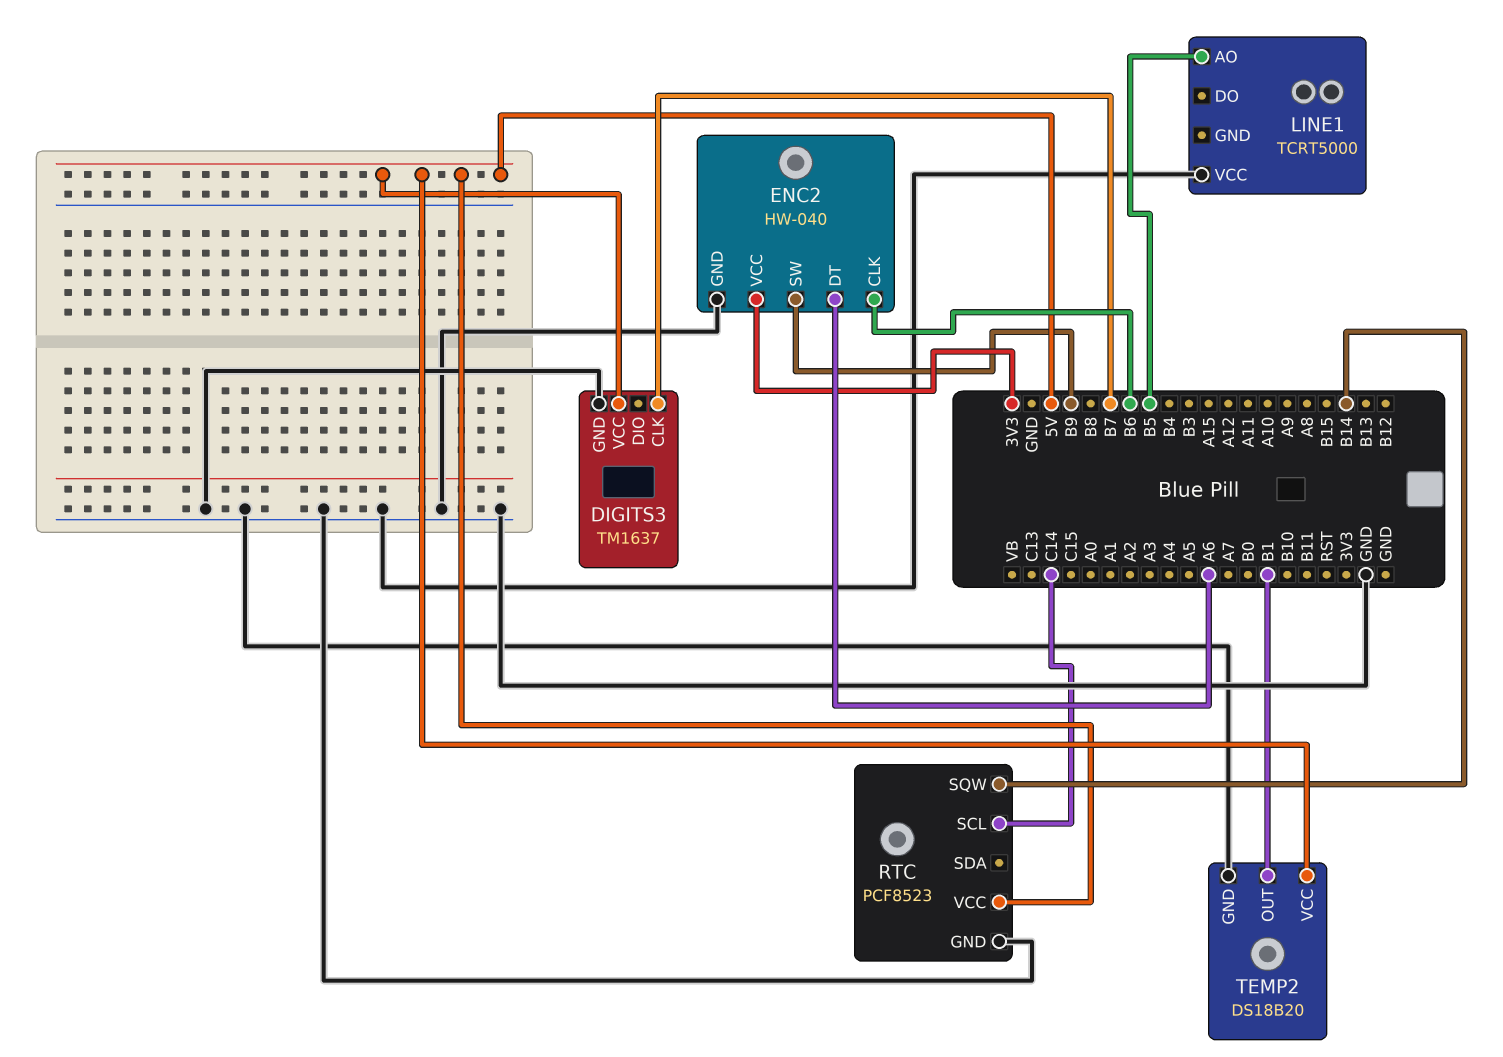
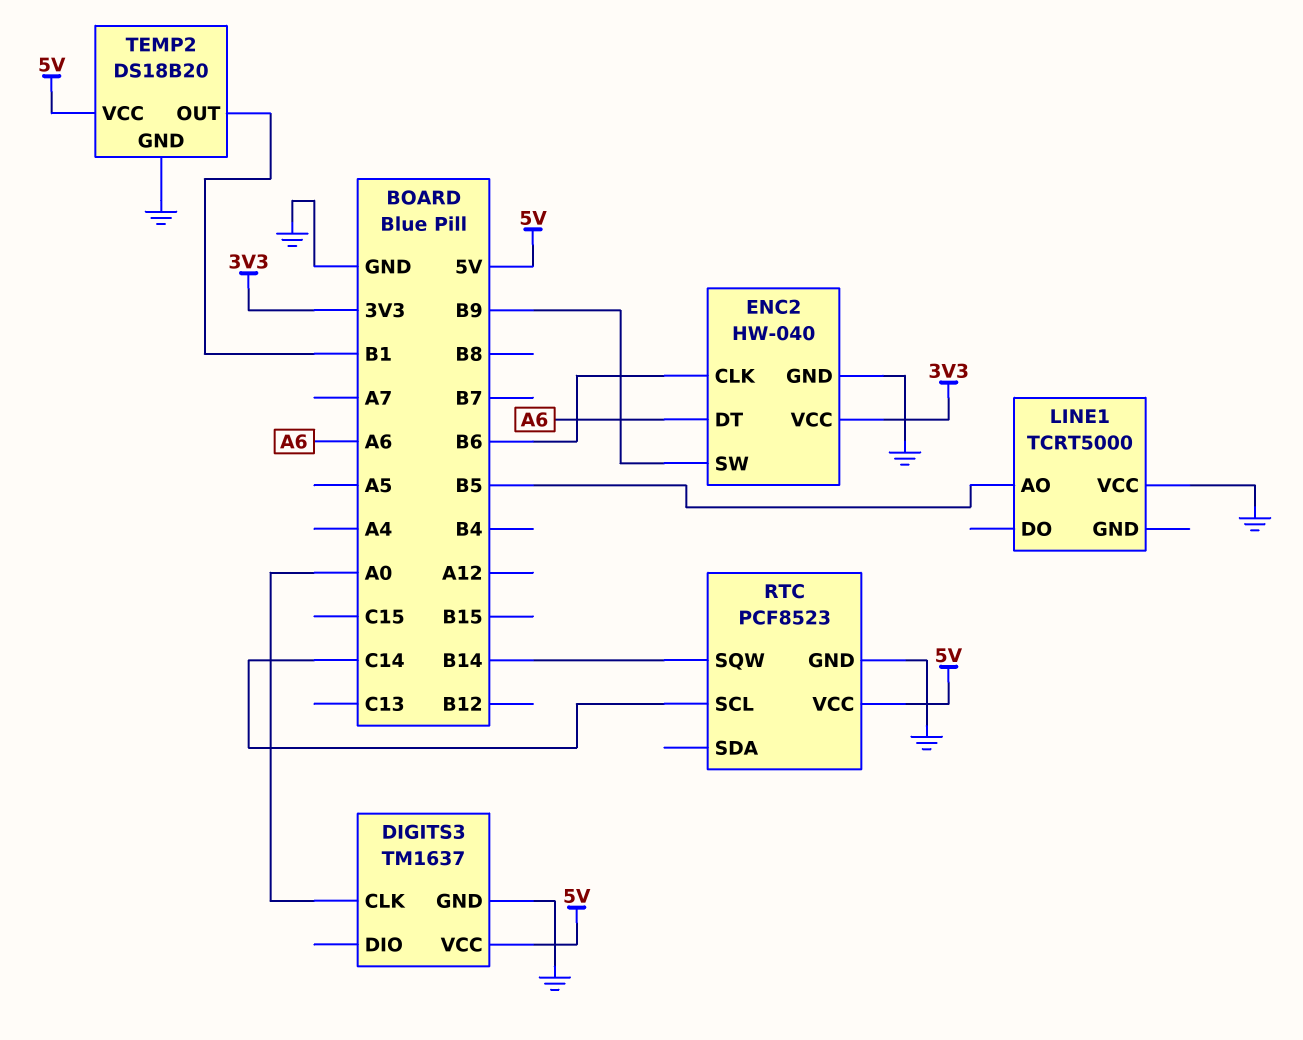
DIGITS3 pin CLK: B7 -> A0

